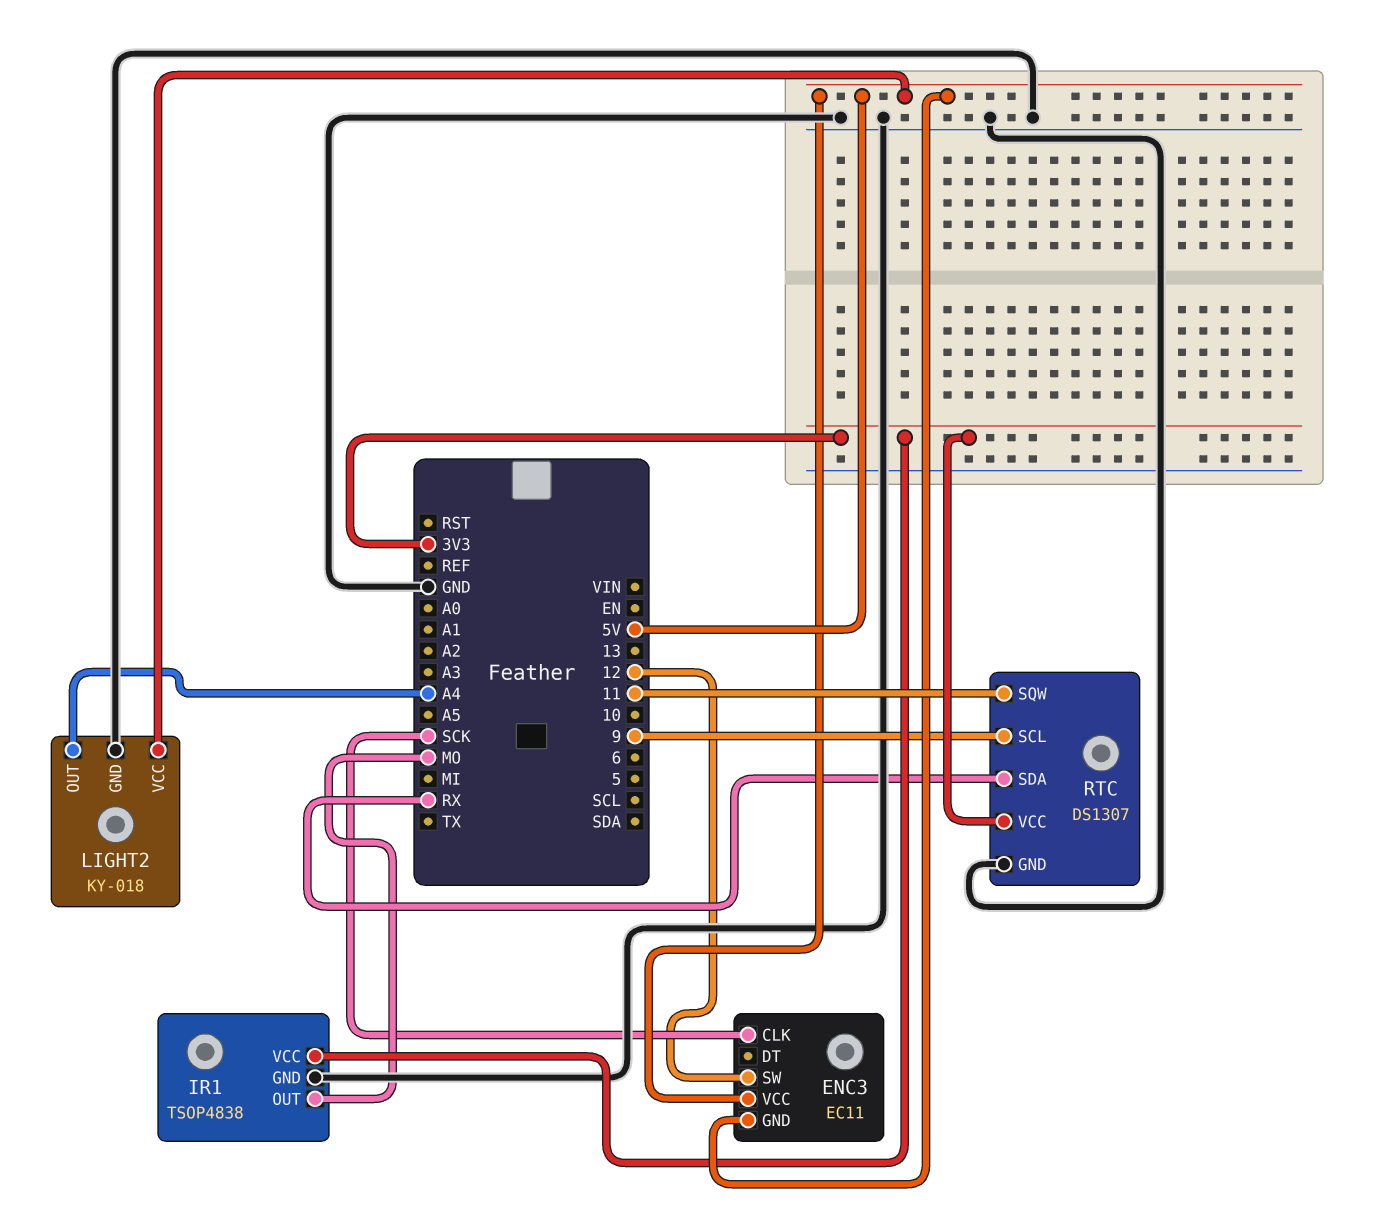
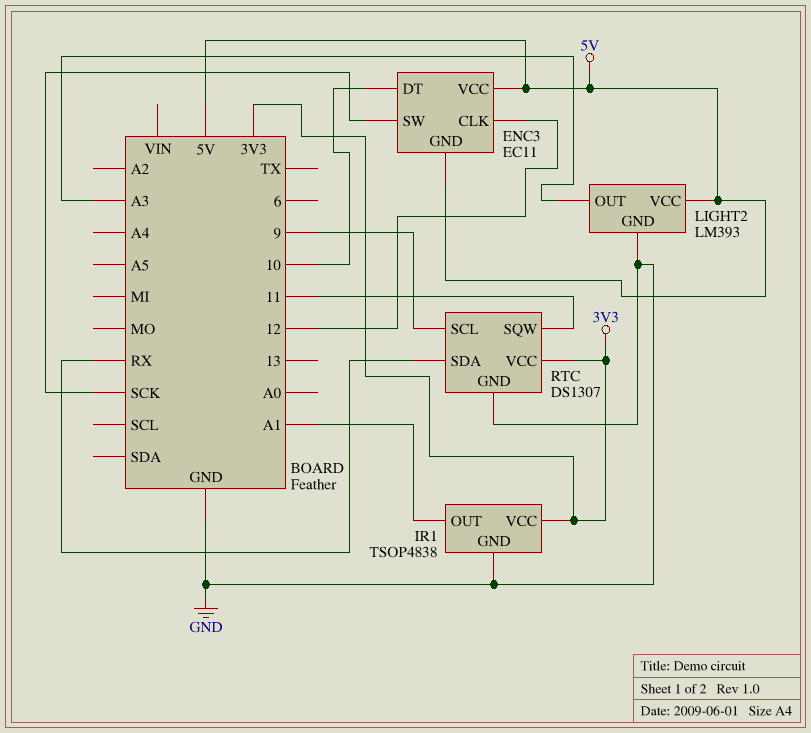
ENC3 pin CLK: SCK -> 12
ENC3 pin DT: none -> 10
ENC3 pin SW: 12 -> SCK
IR1 pin OUT: MO -> A1
LIGHT2: KY-018 -> LM393
LIGHT2 pin OUT: A4 -> A3

